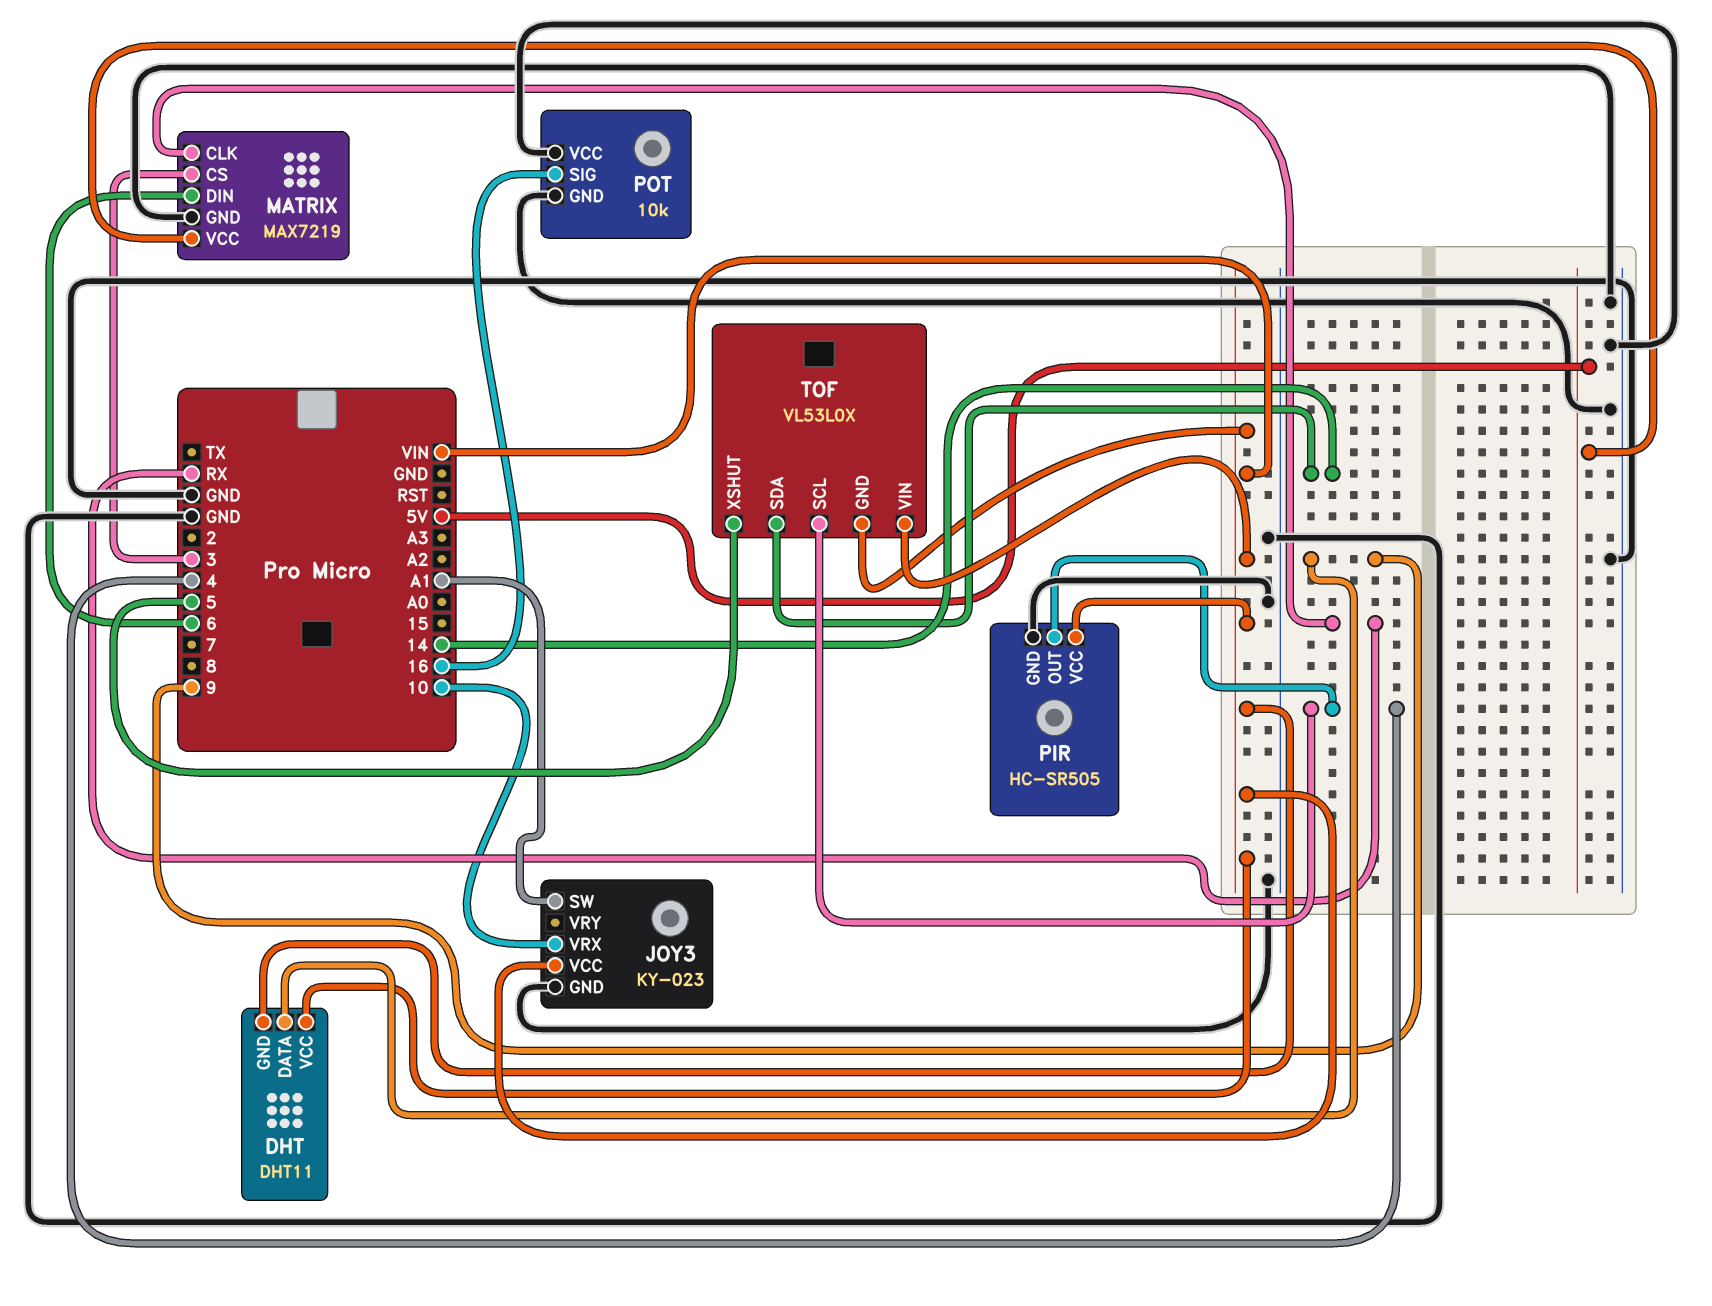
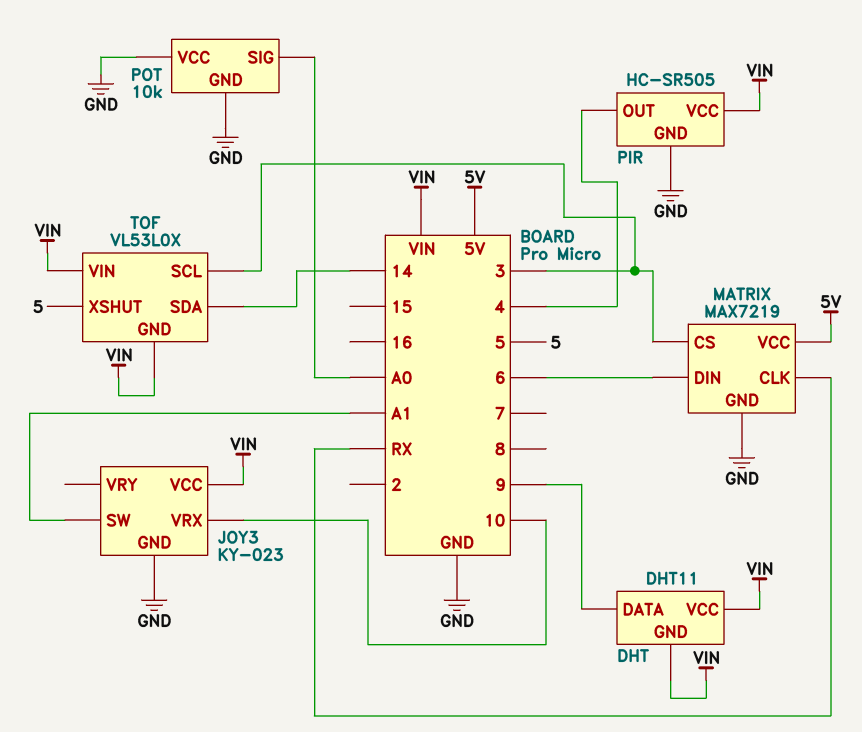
POT pin SIG: 16 -> A0
TOF pin SCL: 4 -> 3

